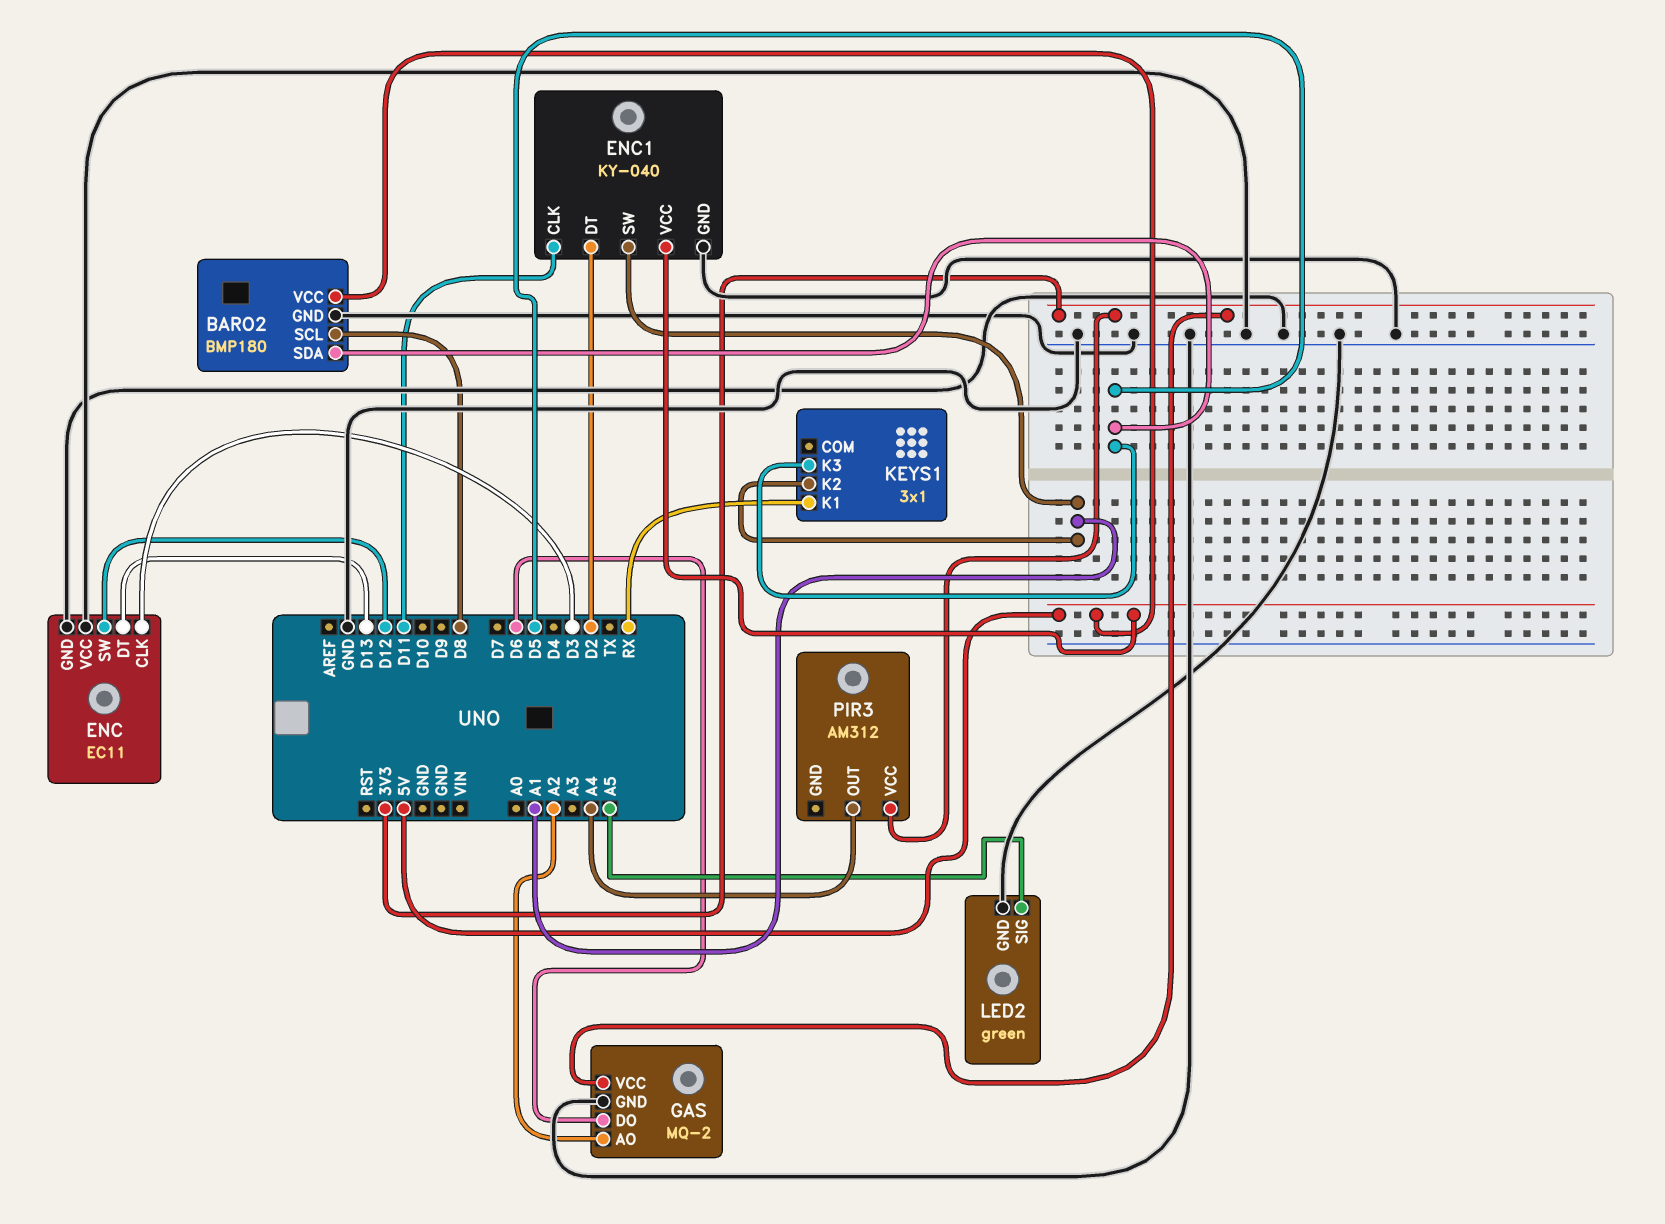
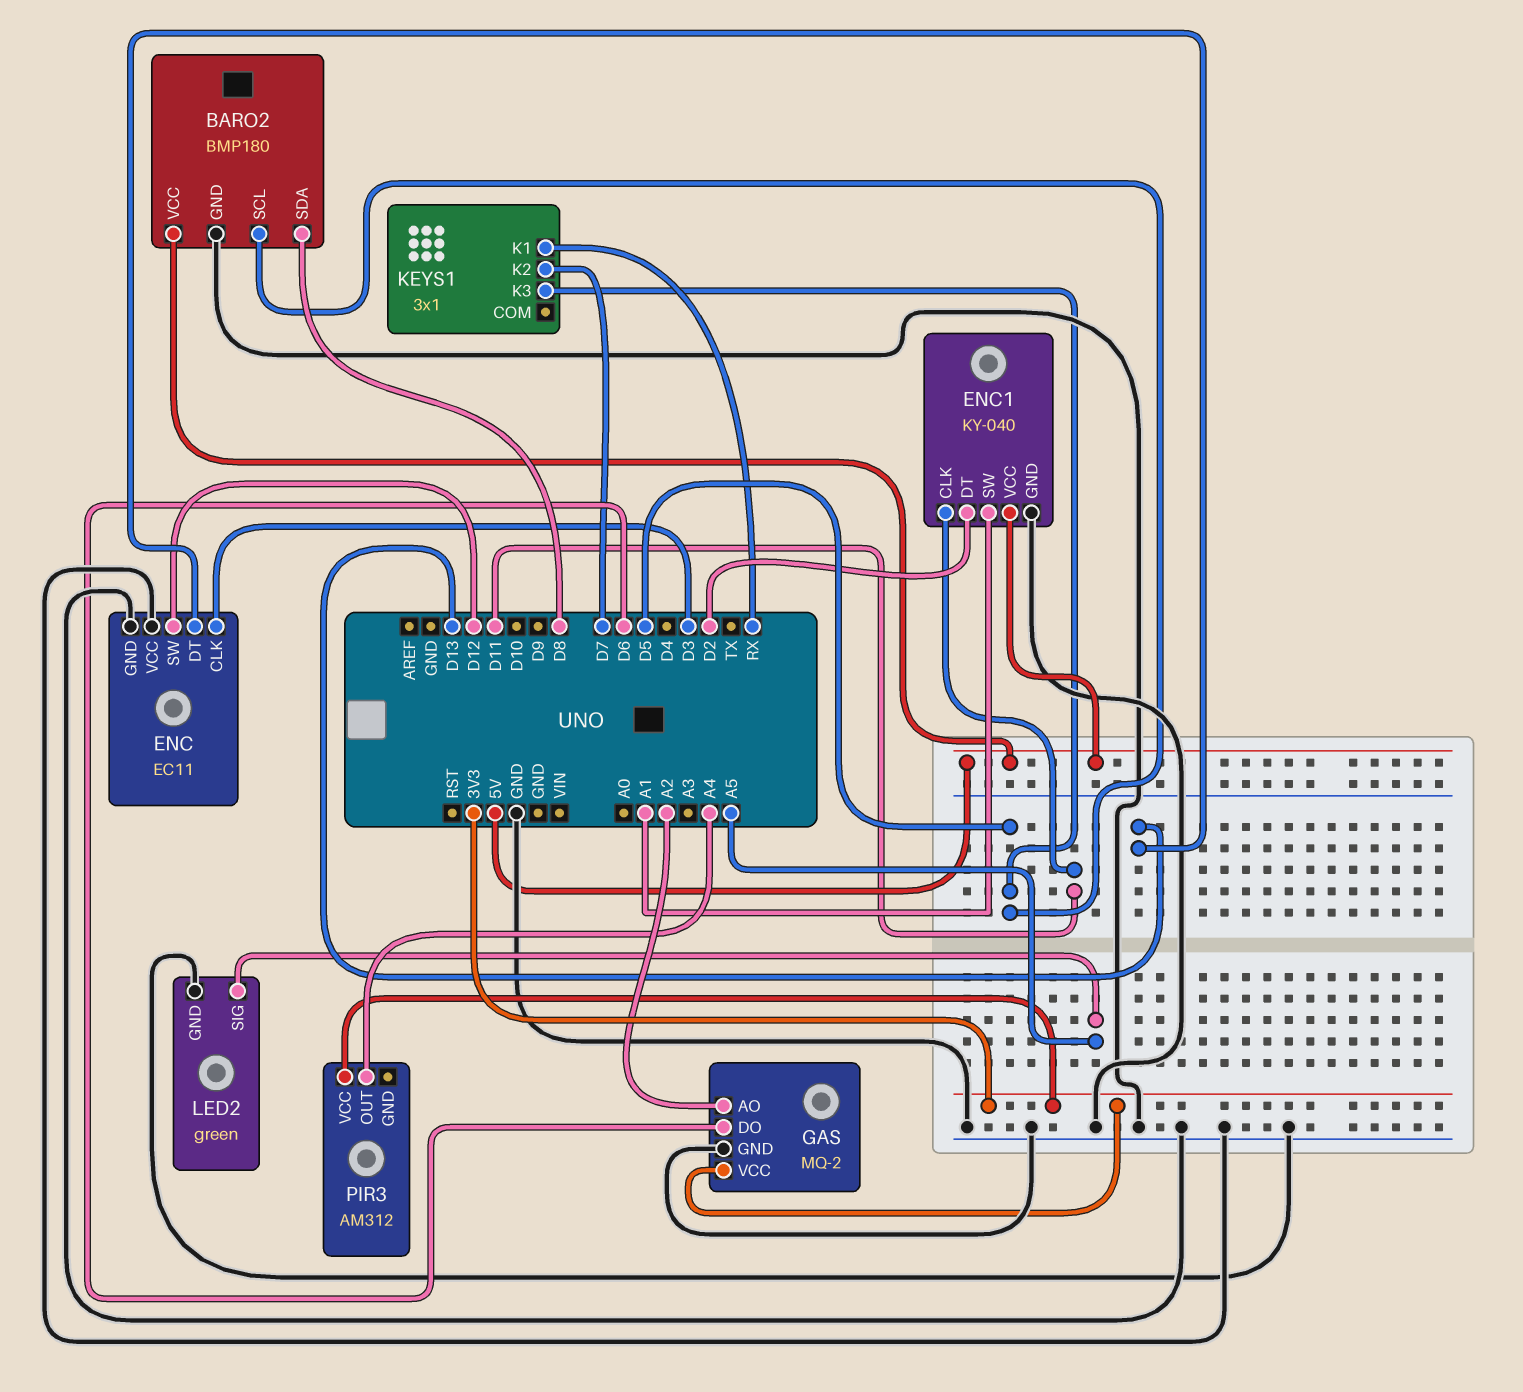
BARO2 pin SCL: D8 -> D5
BARO2 pin SDA: D5 -> D8
KEYS1 pin K2: A1 -> D7

